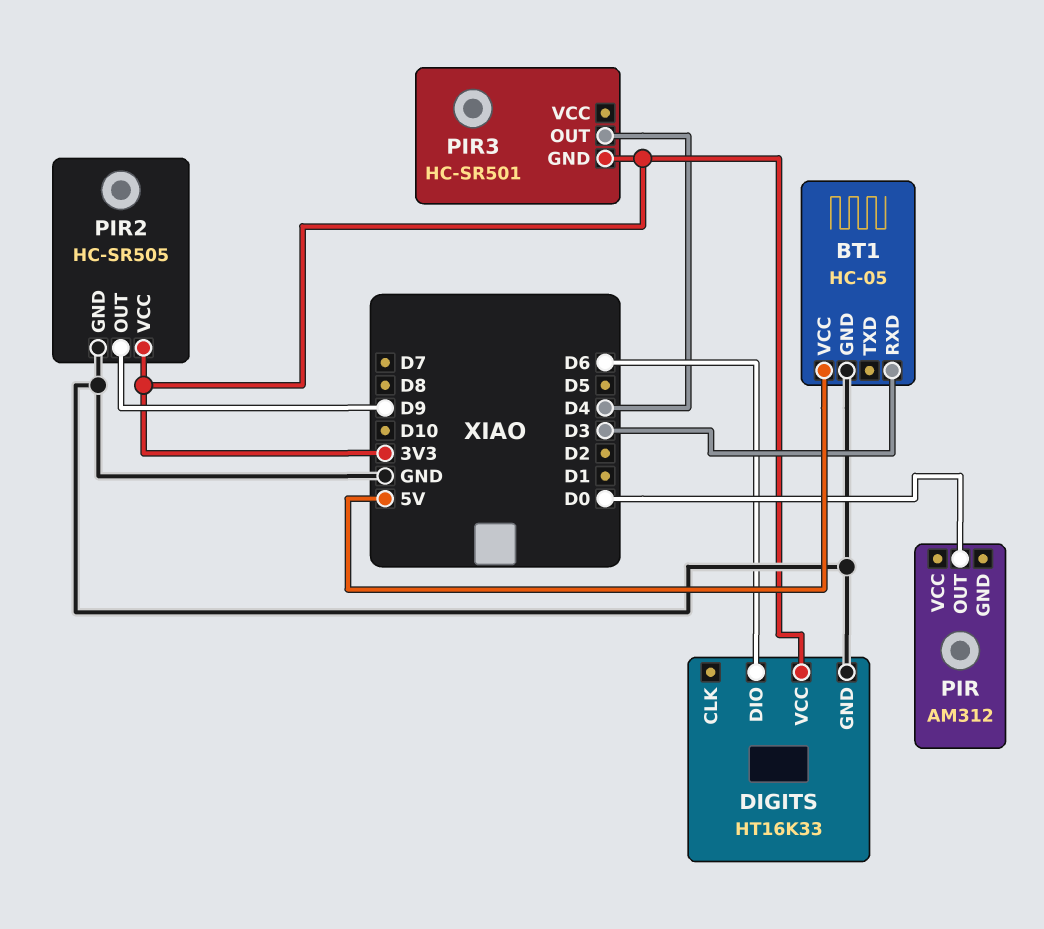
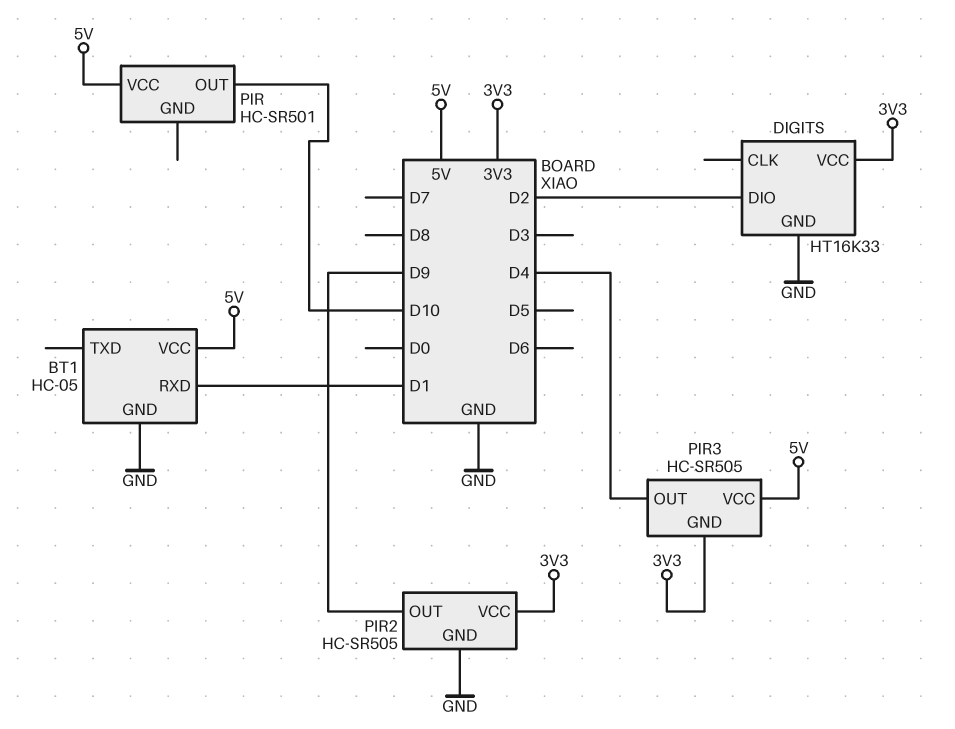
BT1 pin RXD: D3 -> D1
DIGITS pin DIO: D6 -> D2
PIR: AM312 -> HC-SR501
PIR pin OUT: D0 -> D10
PIR pin VCC: none -> 5V
PIR3: HC-SR501 -> HC-SR505
PIR3 pin VCC: none -> 5V

